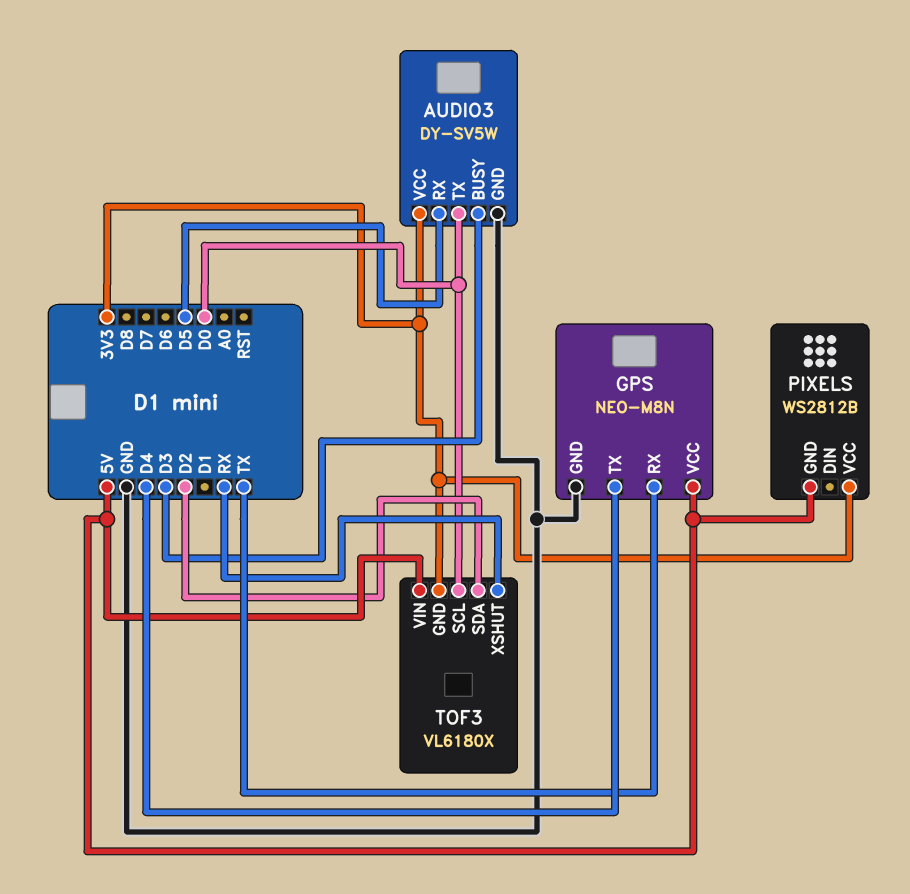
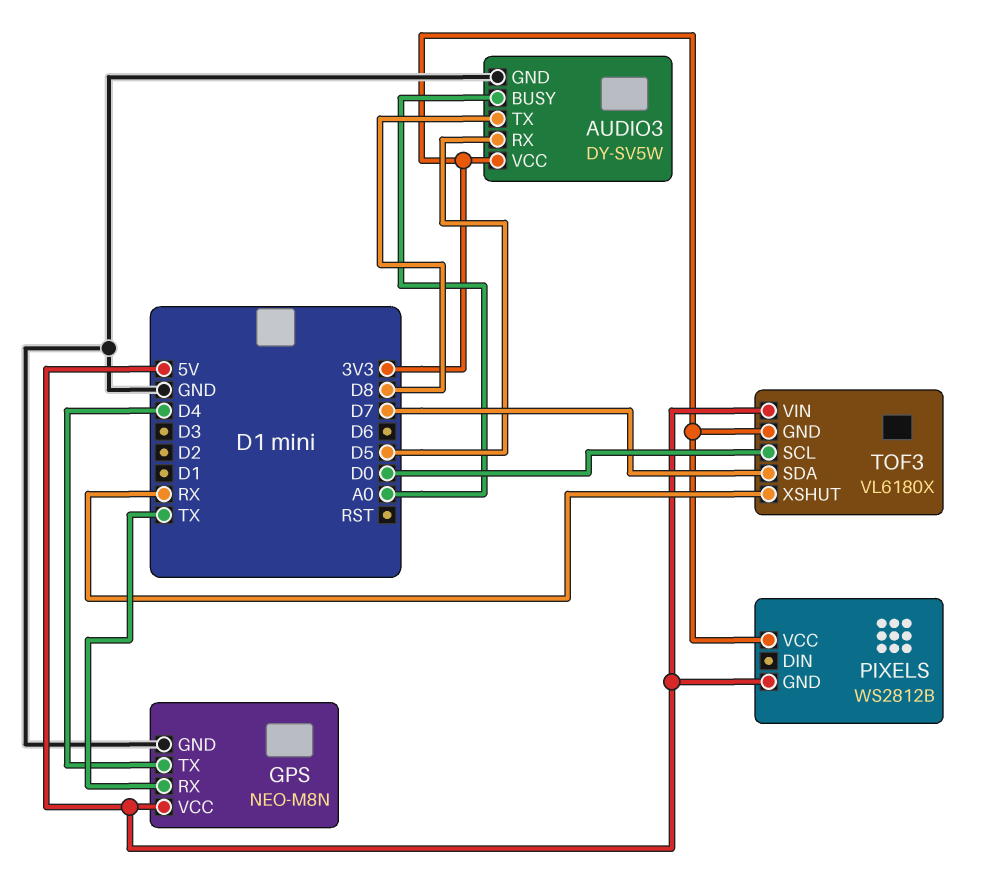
AUDIO3 pin BUSY: D3 -> A0
AUDIO3 pin TX: D0 -> D8
TOF3 pin SDA: D2 -> D7

